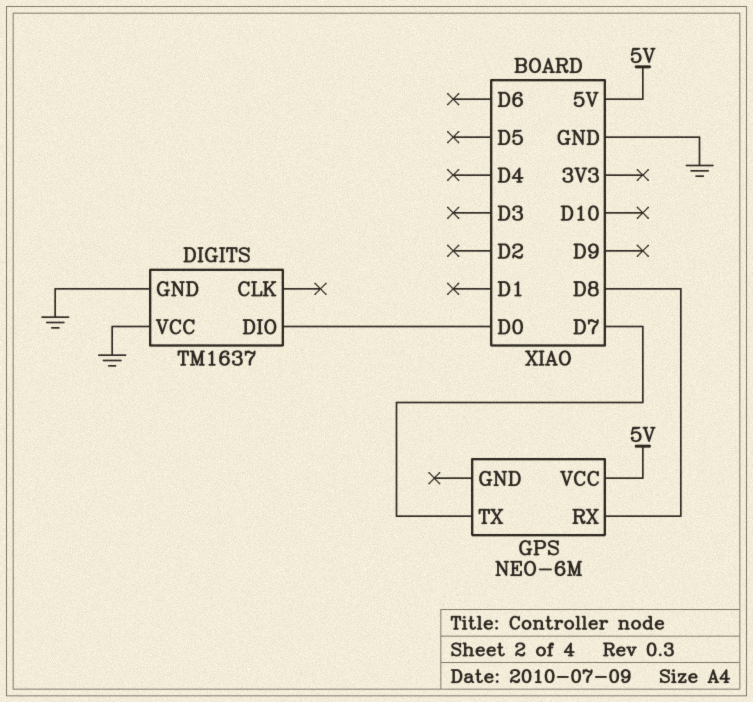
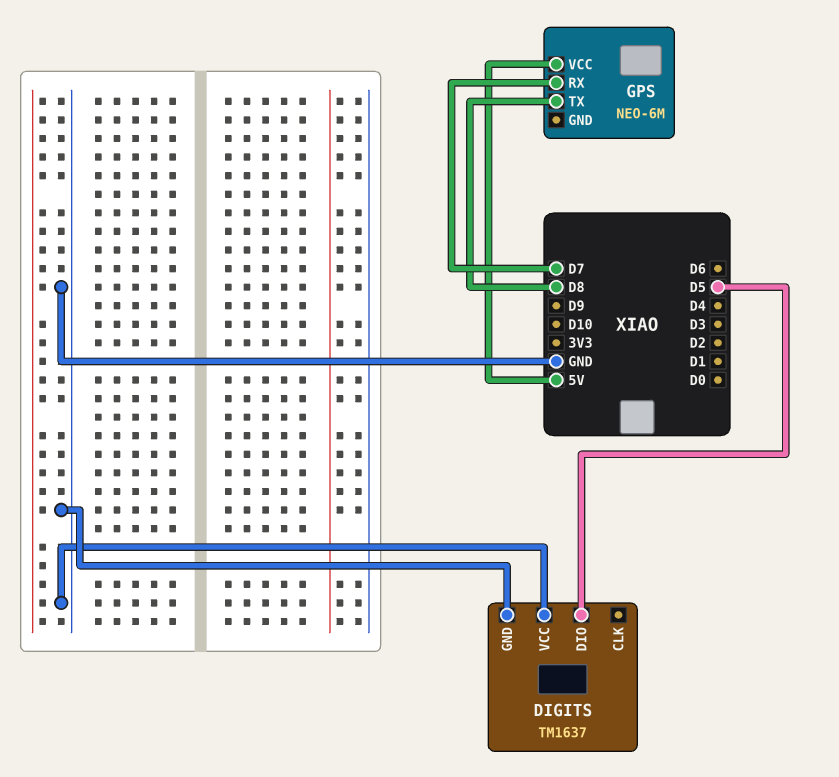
DIGITS pin DIO: D0 -> D5
GPS pin RX: D8 -> D7
GPS pin TX: D7 -> D8

